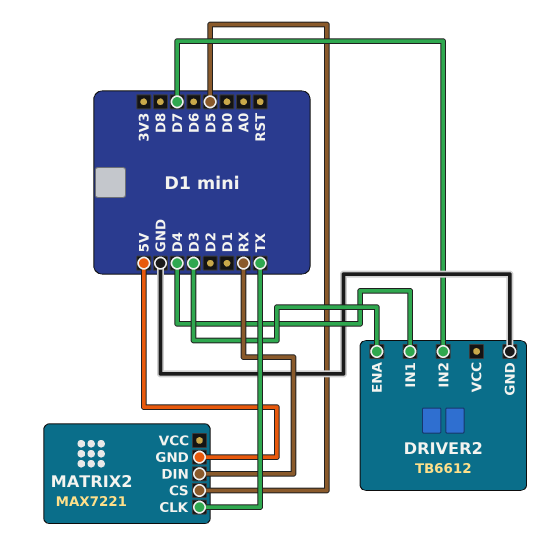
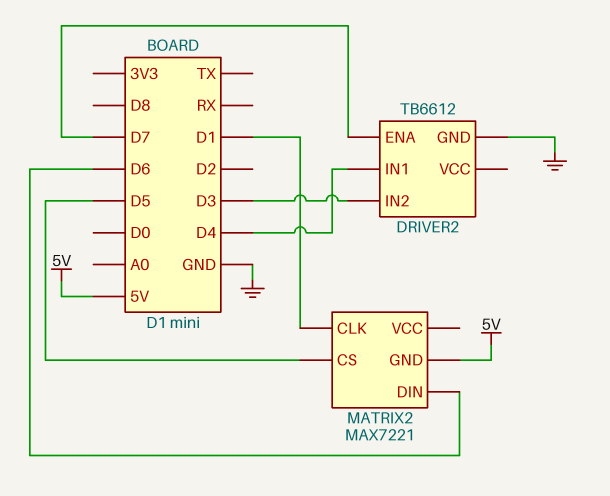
DRIVER2 pin ENA: D3 -> D7
DRIVER2 pin IN2: D7 -> D3
MATRIX2 pin CLK: TX -> D1
MATRIX2 pin DIN: RX -> D6

